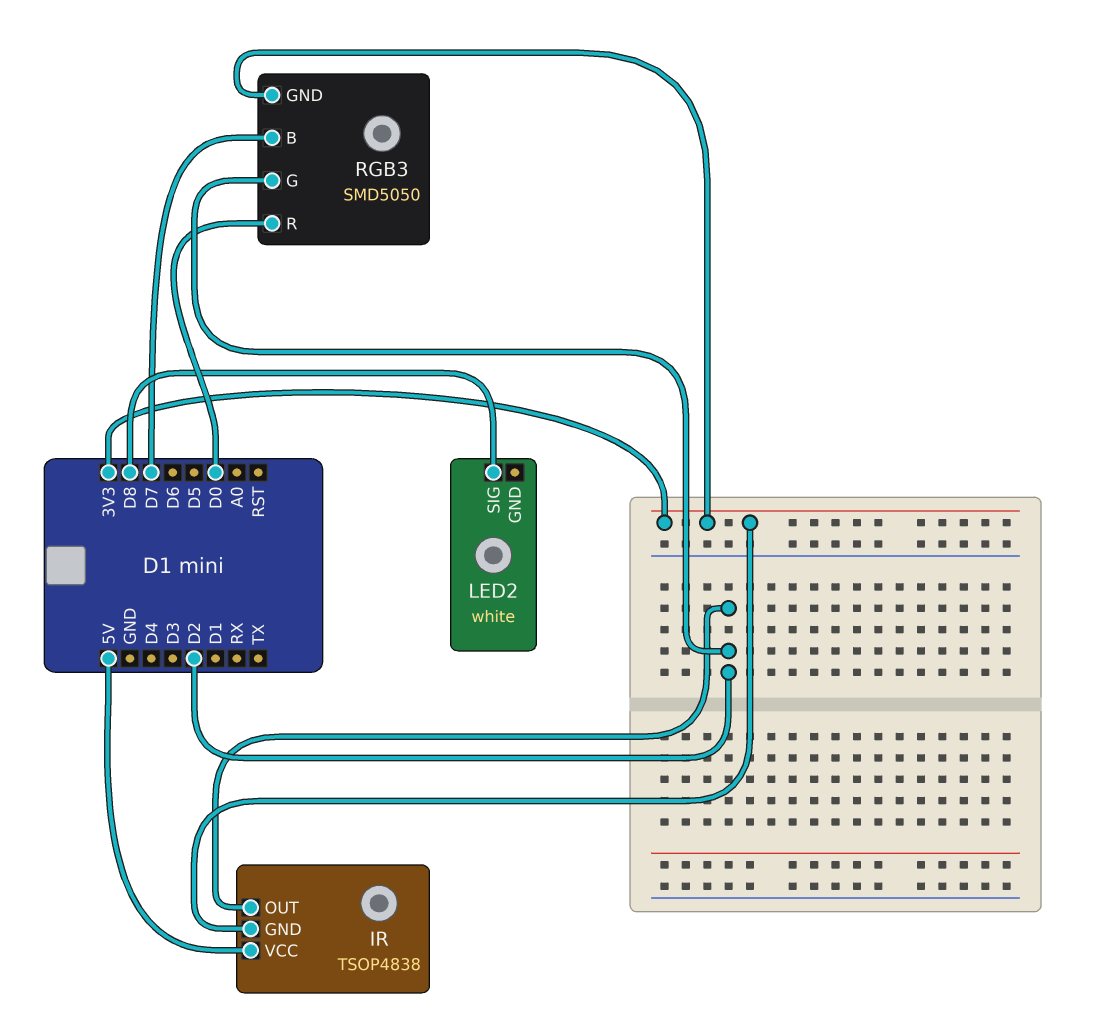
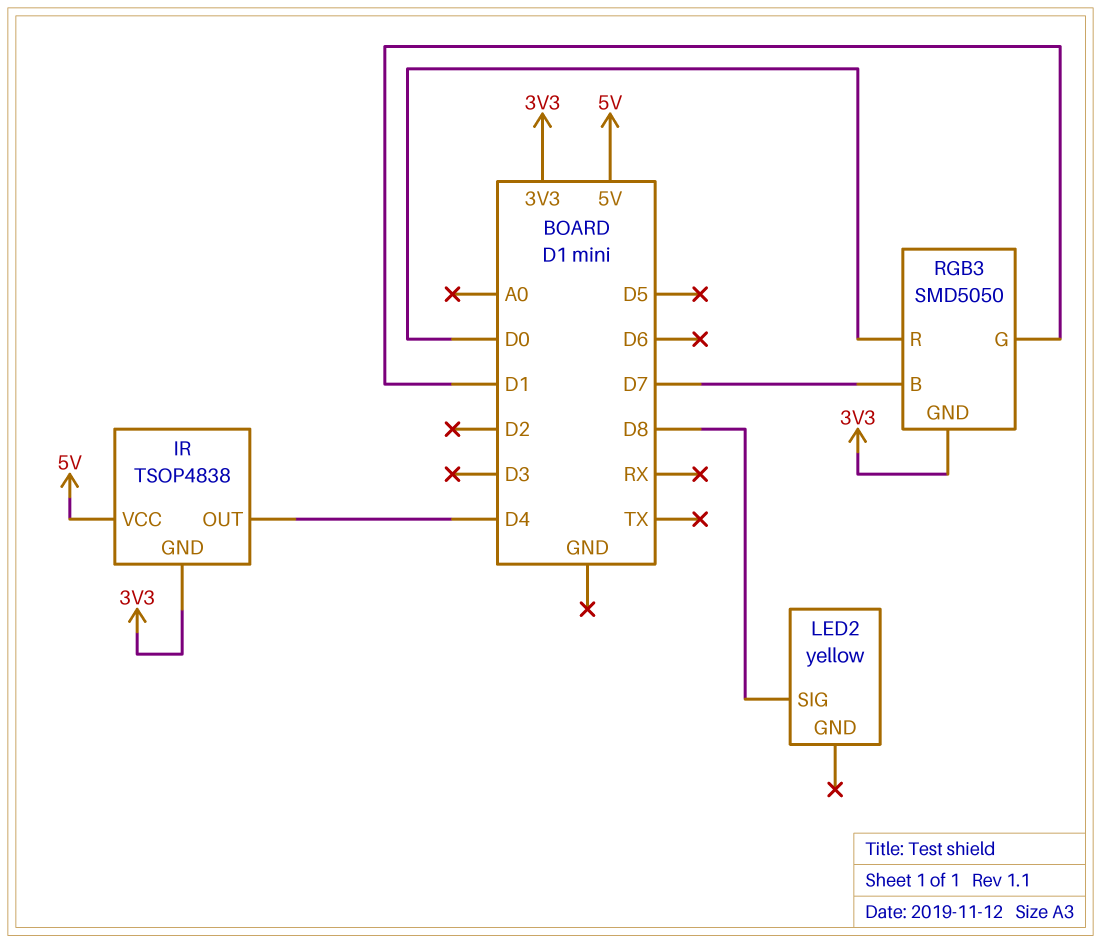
IR pin OUT: D2 -> D4
LED2: white -> yellow
RGB3 pin G: D2 -> D1

